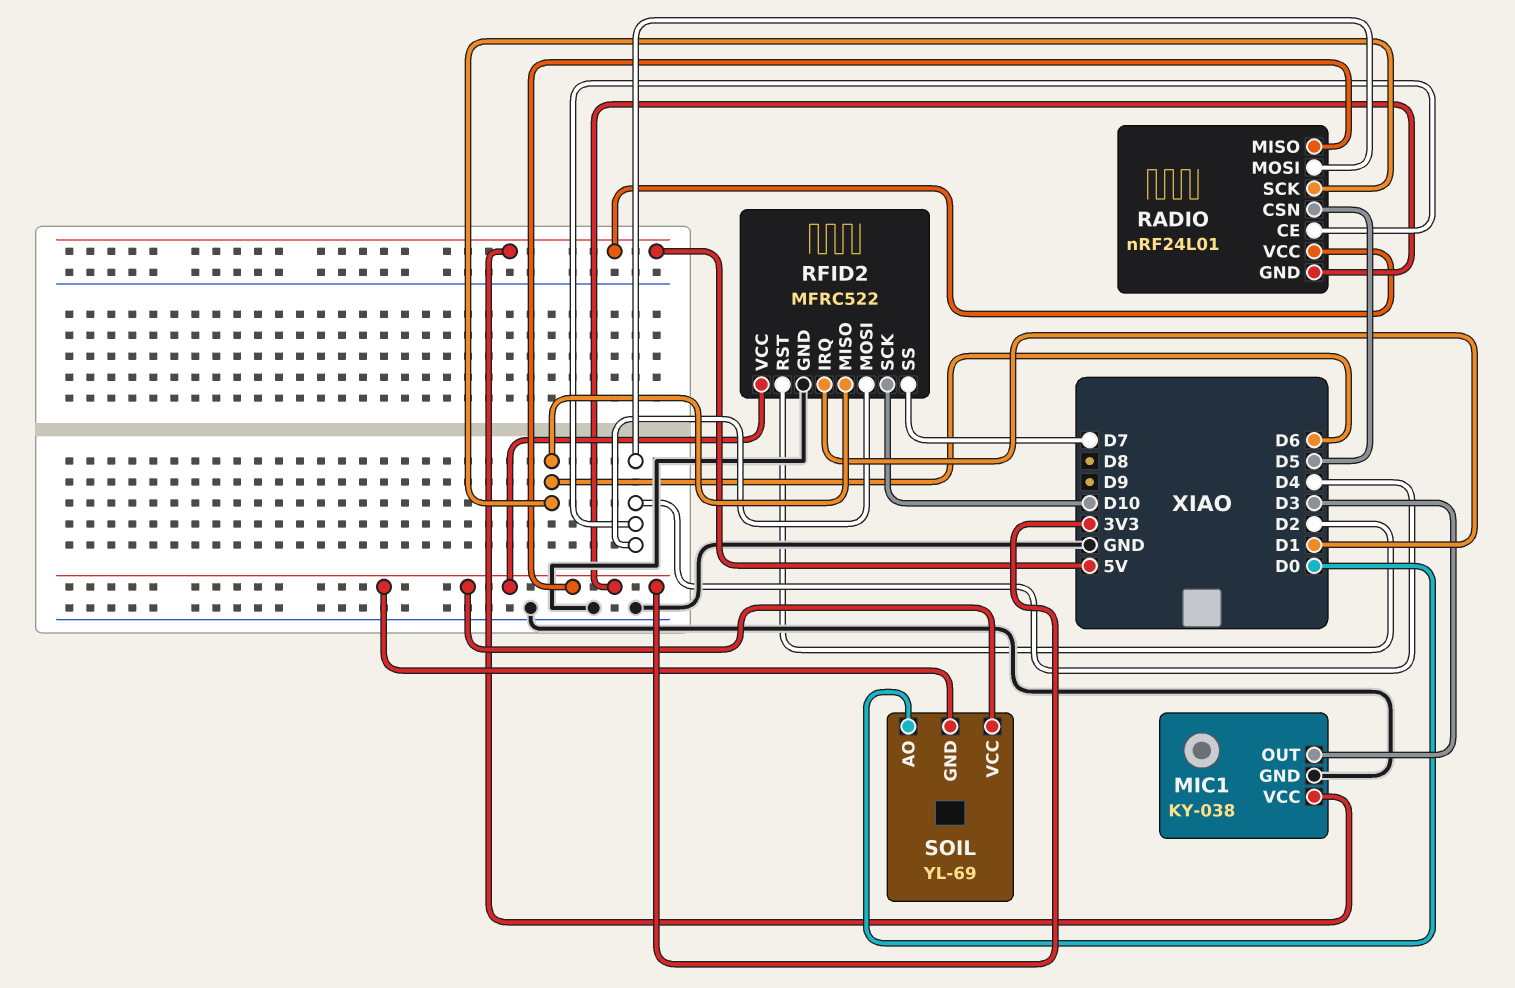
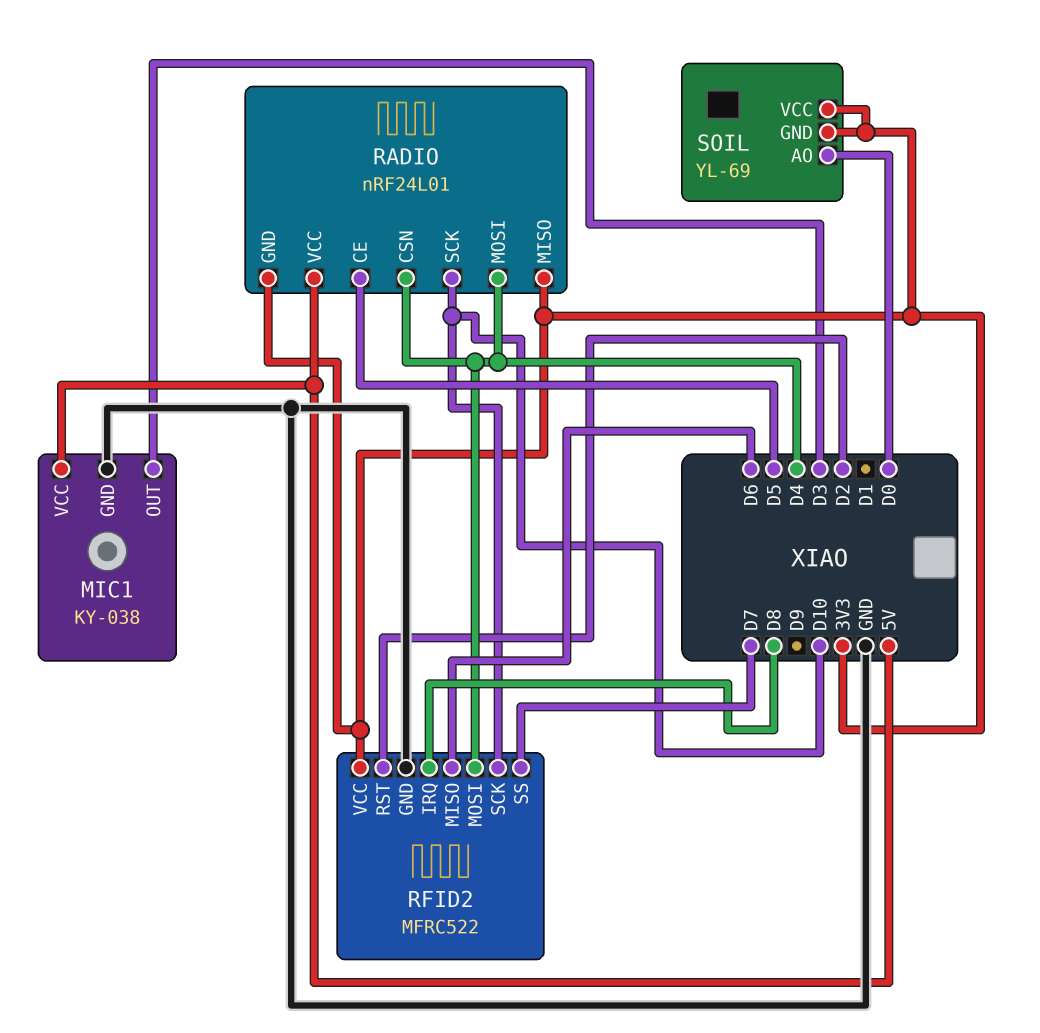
RADIO pin CE: D4 -> D5
RADIO pin CSN: D5 -> D4
RADIO pin SCK: D6 -> D10
RFID2 pin IRQ: D1 -> D8

